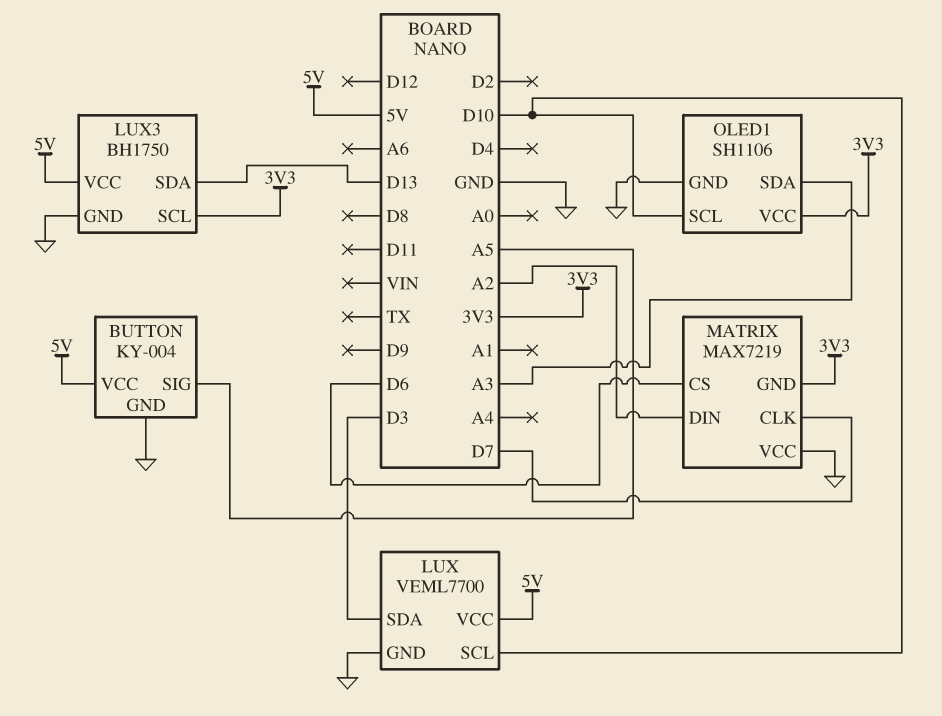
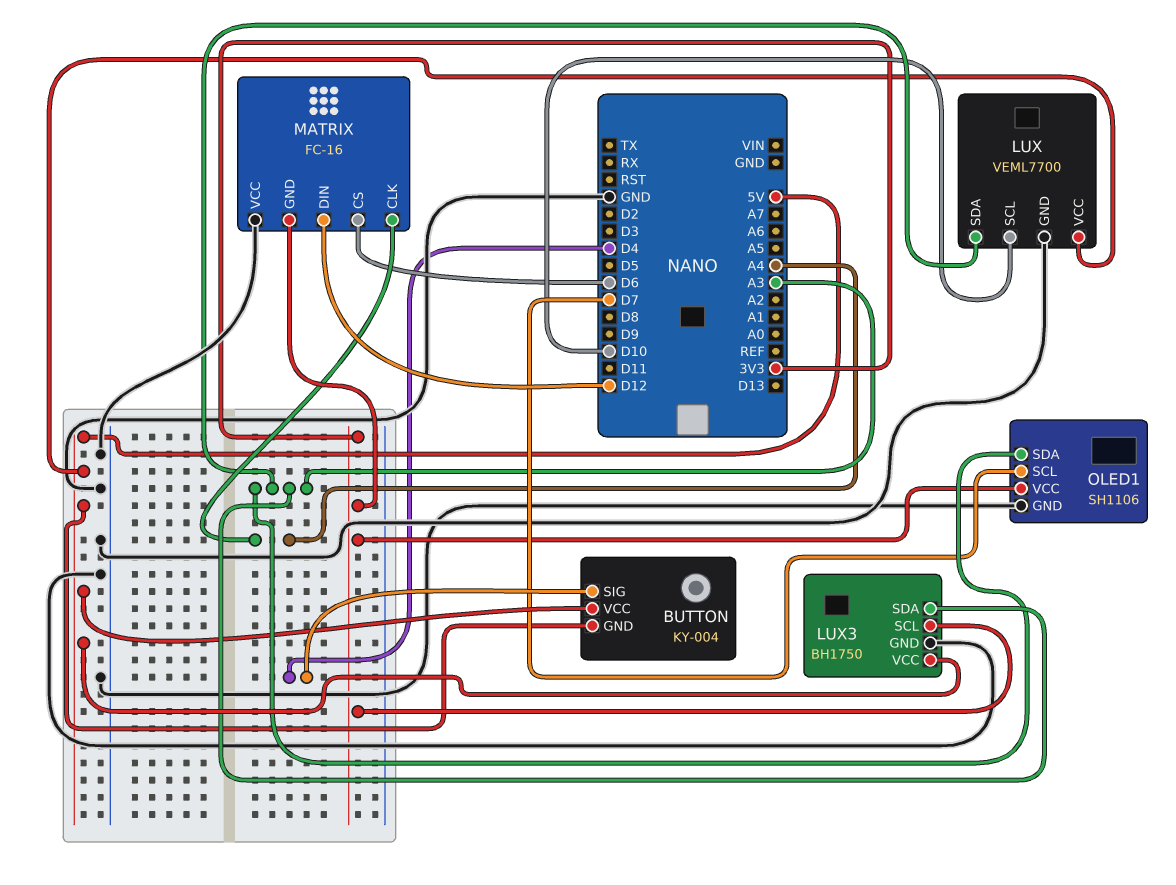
BUTTON pin GND: GND -> 5V
BUTTON pin SIG: A5 -> D4
LUX pin SDA: D3 -> A3
LUX3 pin SDA: D13 -> A3
MATRIX: MAX7219 -> FC-16
MATRIX pin CLK: D7 -> A4
MATRIX pin DIN: A2 -> D12
OLED1 pin SCL: D10 -> D7

